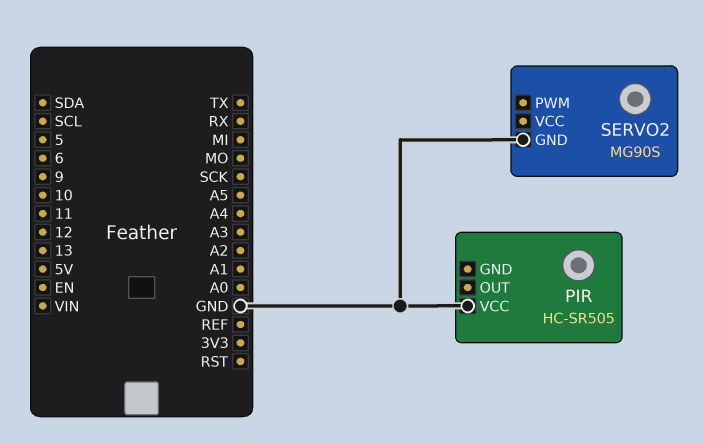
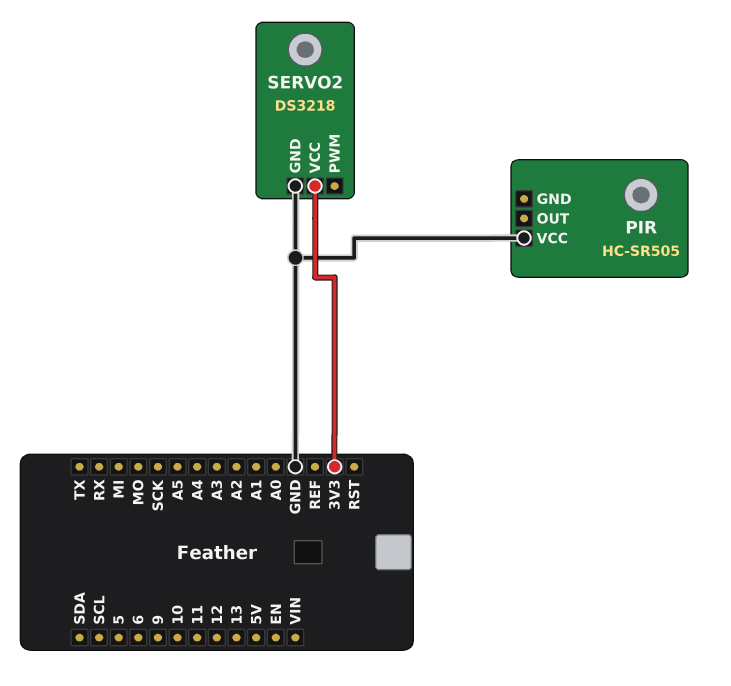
SERVO2: MG90S -> DS3218
SERVO2 pin VCC: none -> 3V3

